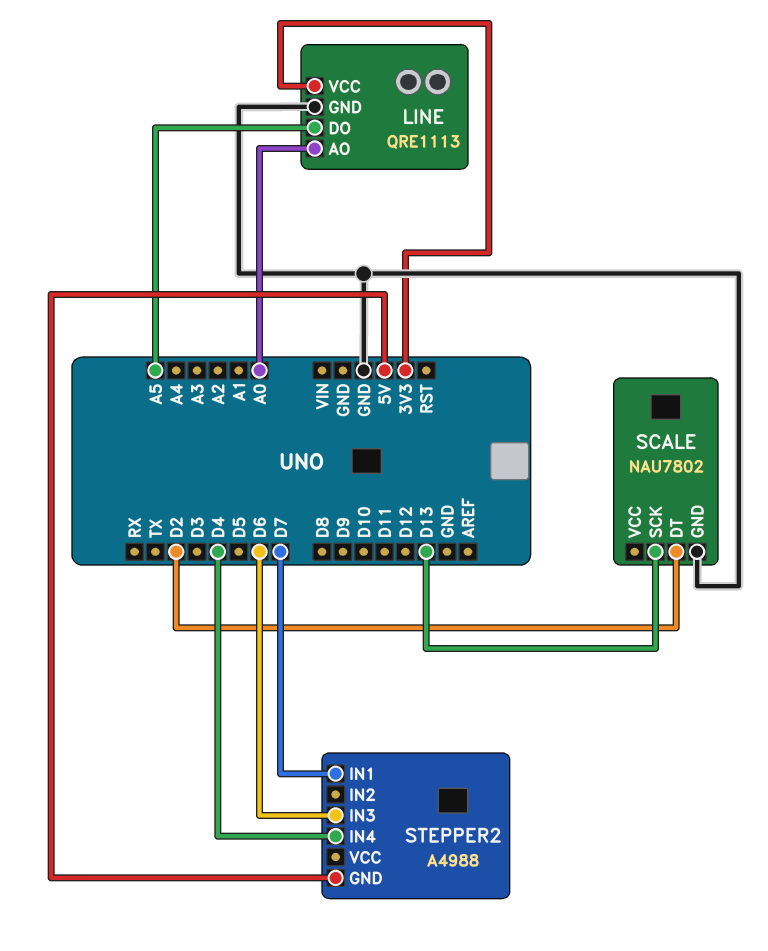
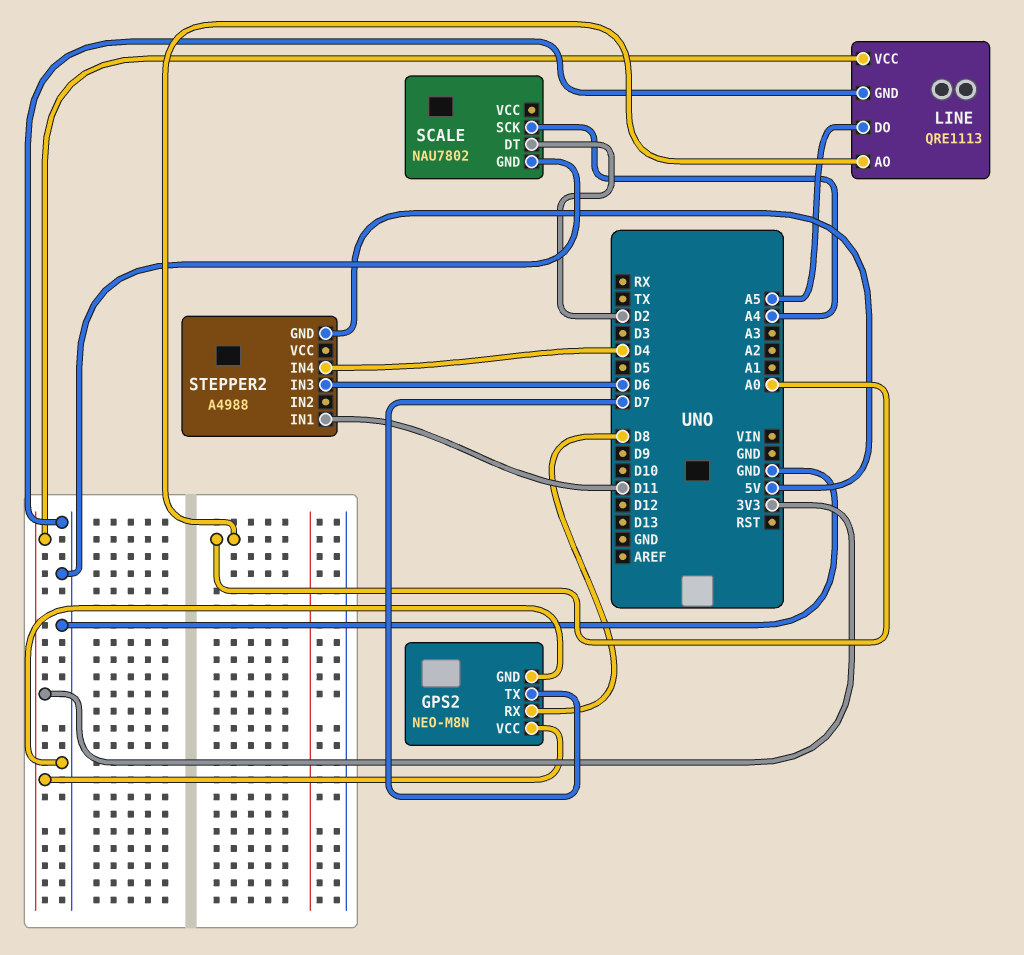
GPS2: none -> NEO-M8N
GPS2 pin GND: none -> GND
GPS2 pin RX: none -> D8
GPS2 pin TX: none -> D7
GPS2 pin VCC: none -> 3V3
SCALE pin SCK: D13 -> A4
STEPPER2 pin IN1: D7 -> D11

